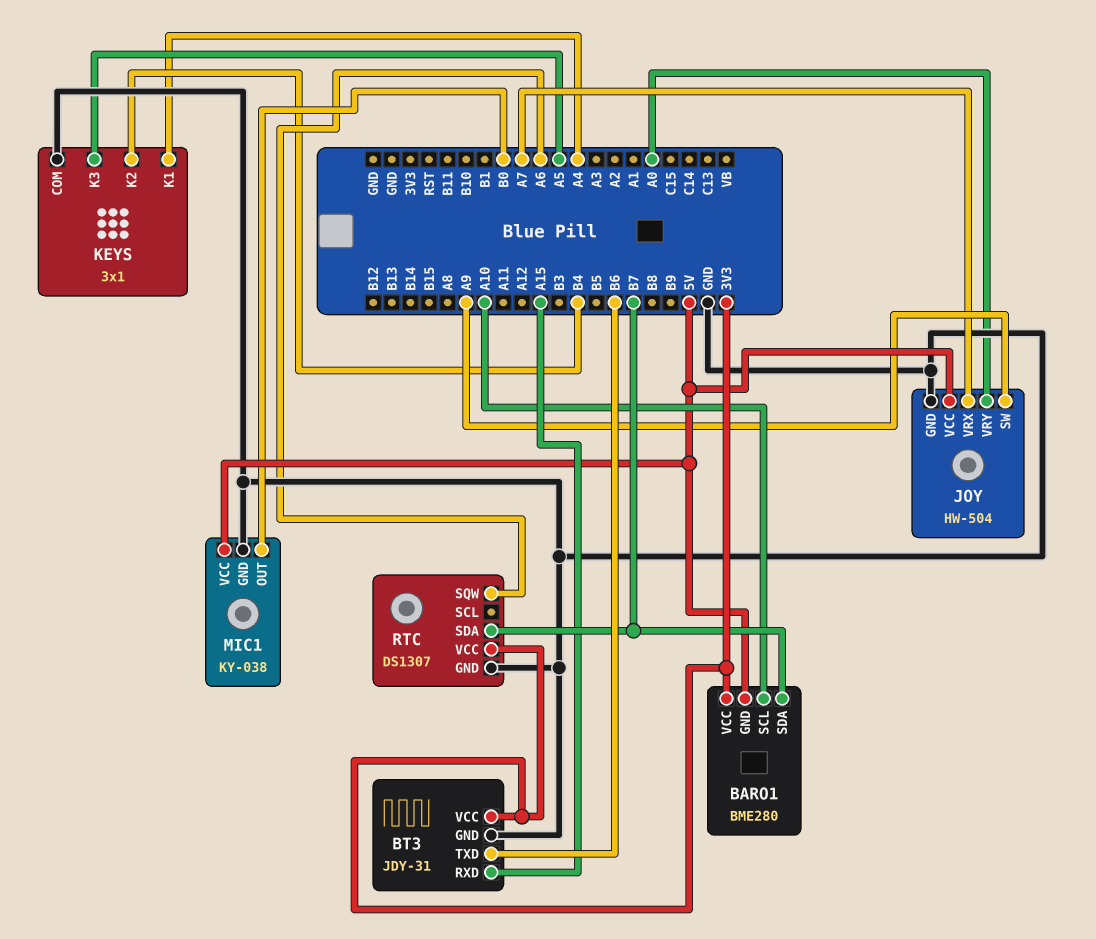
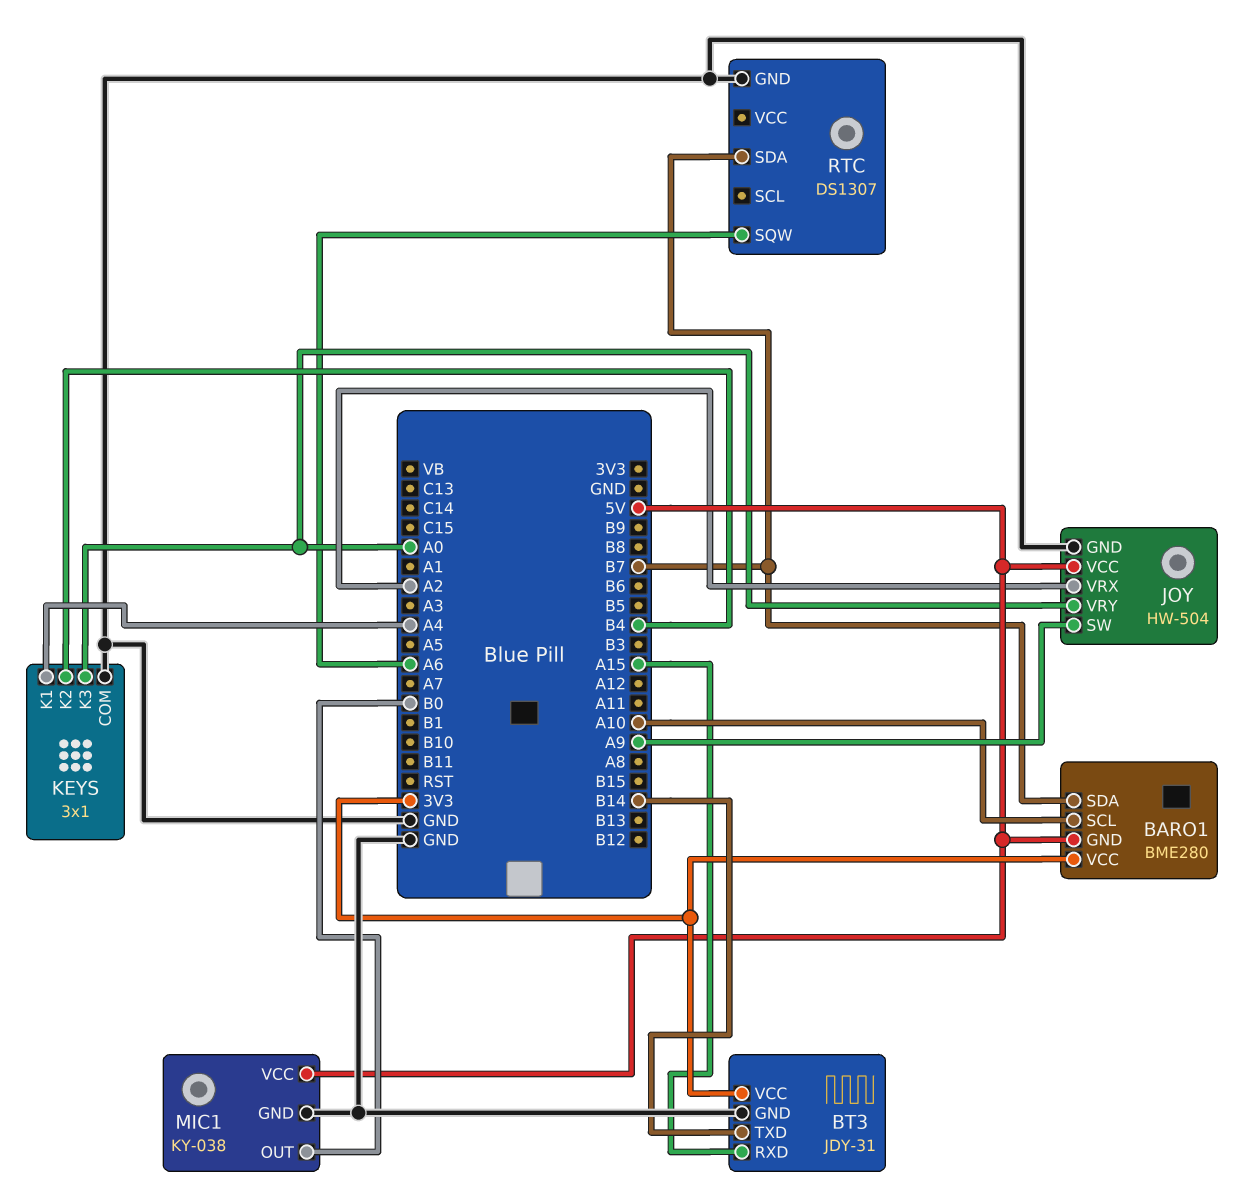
BT3 pin TXD: B6 -> B14
JOY pin VRX: A7 -> A2
KEYS pin K3: A5 -> A0
RTC pin VCC: 3V3 -> none

